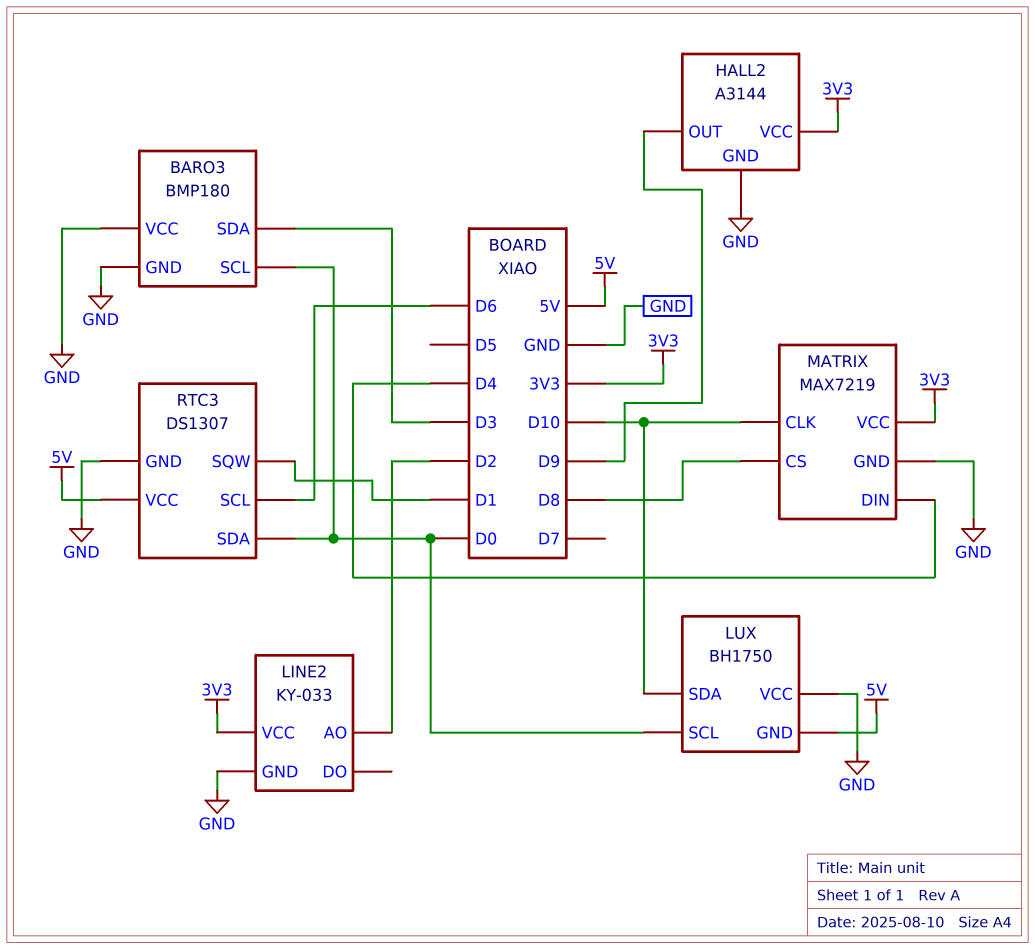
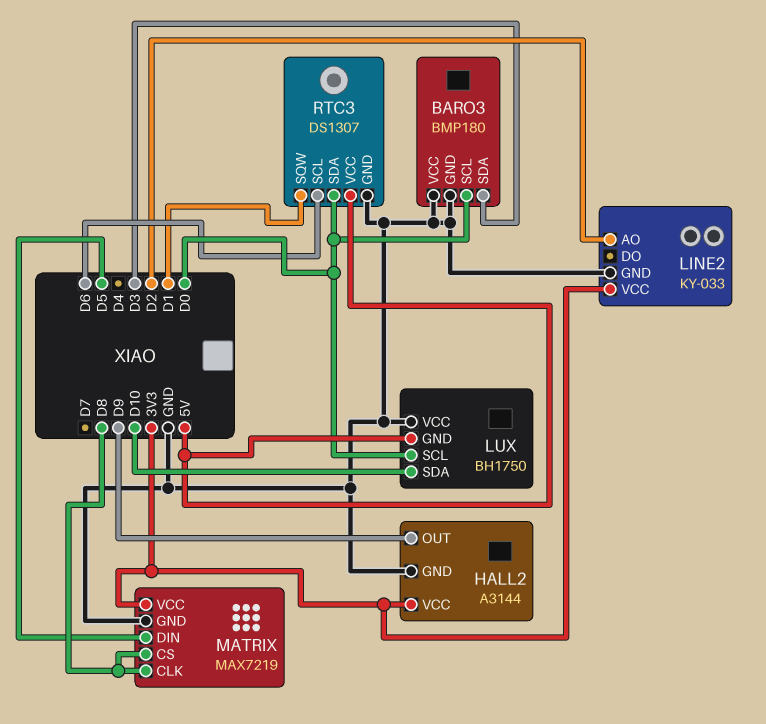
MATRIX pin CLK: D10 -> D8
MATRIX pin DIN: D4 -> D5

